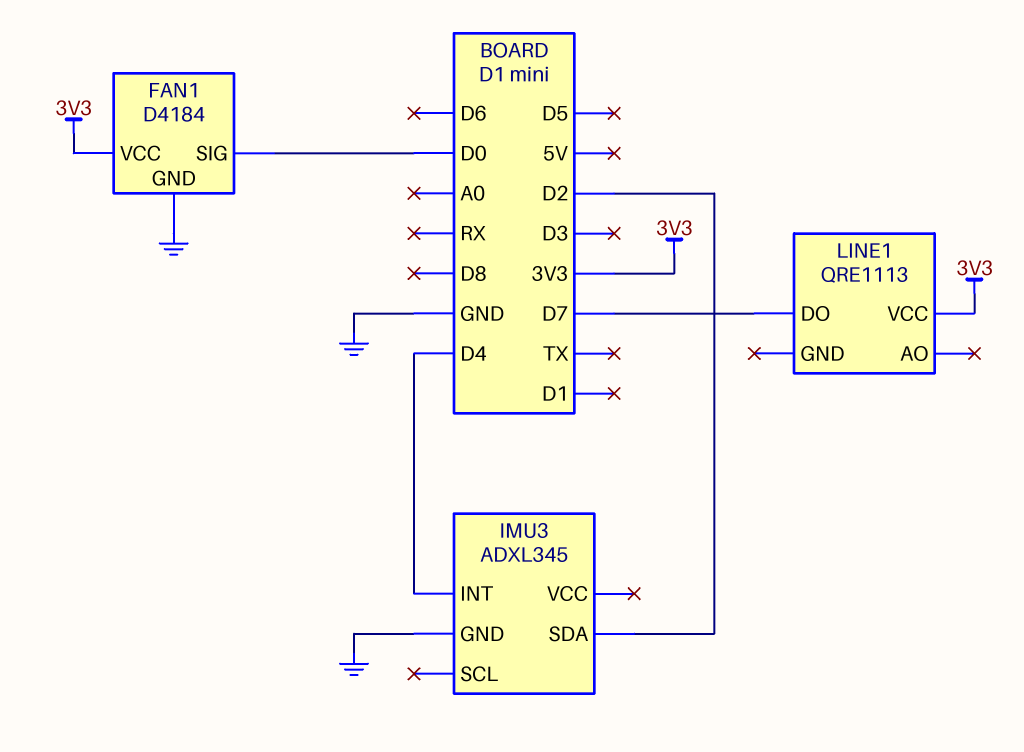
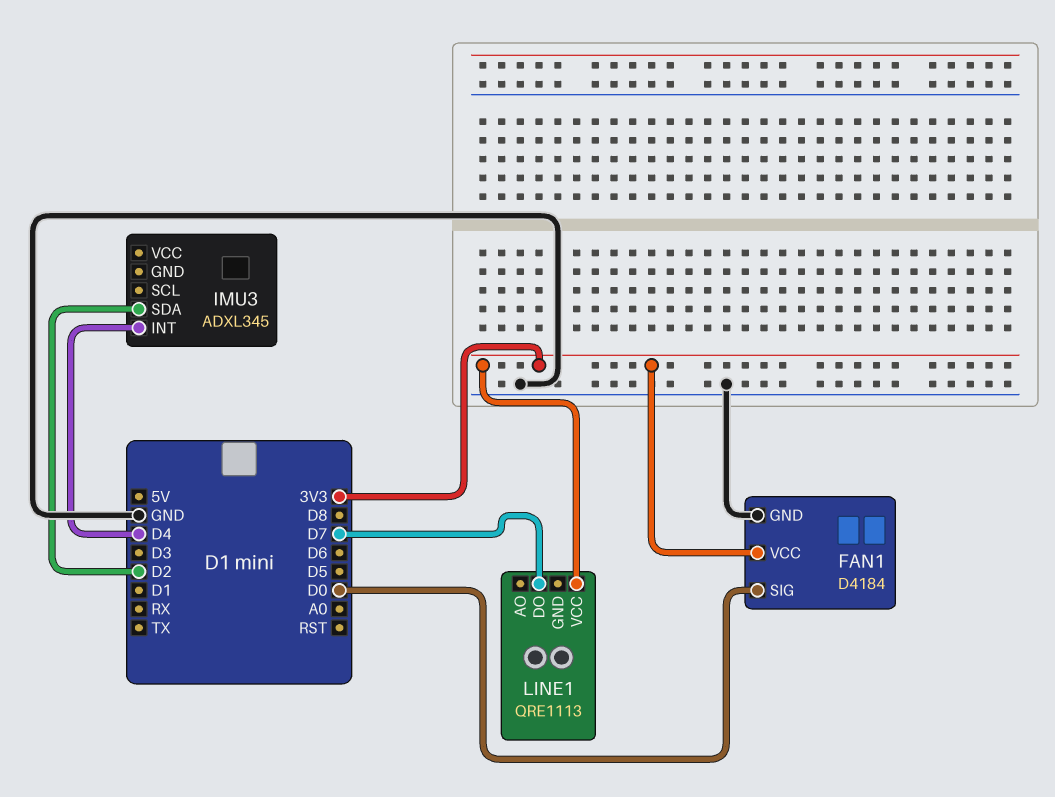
IMU3 pin GND: GND -> none

